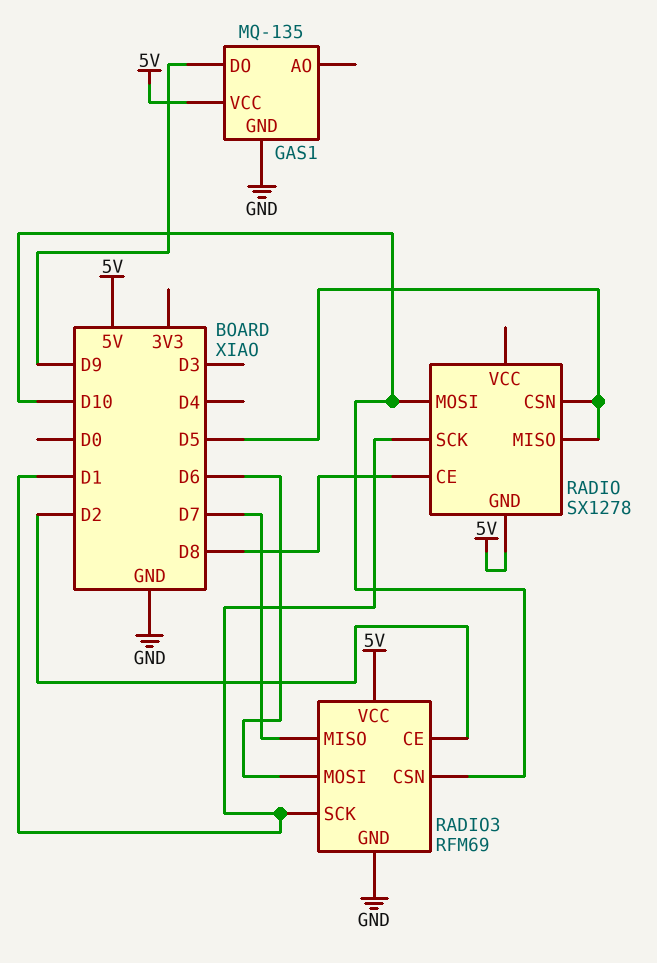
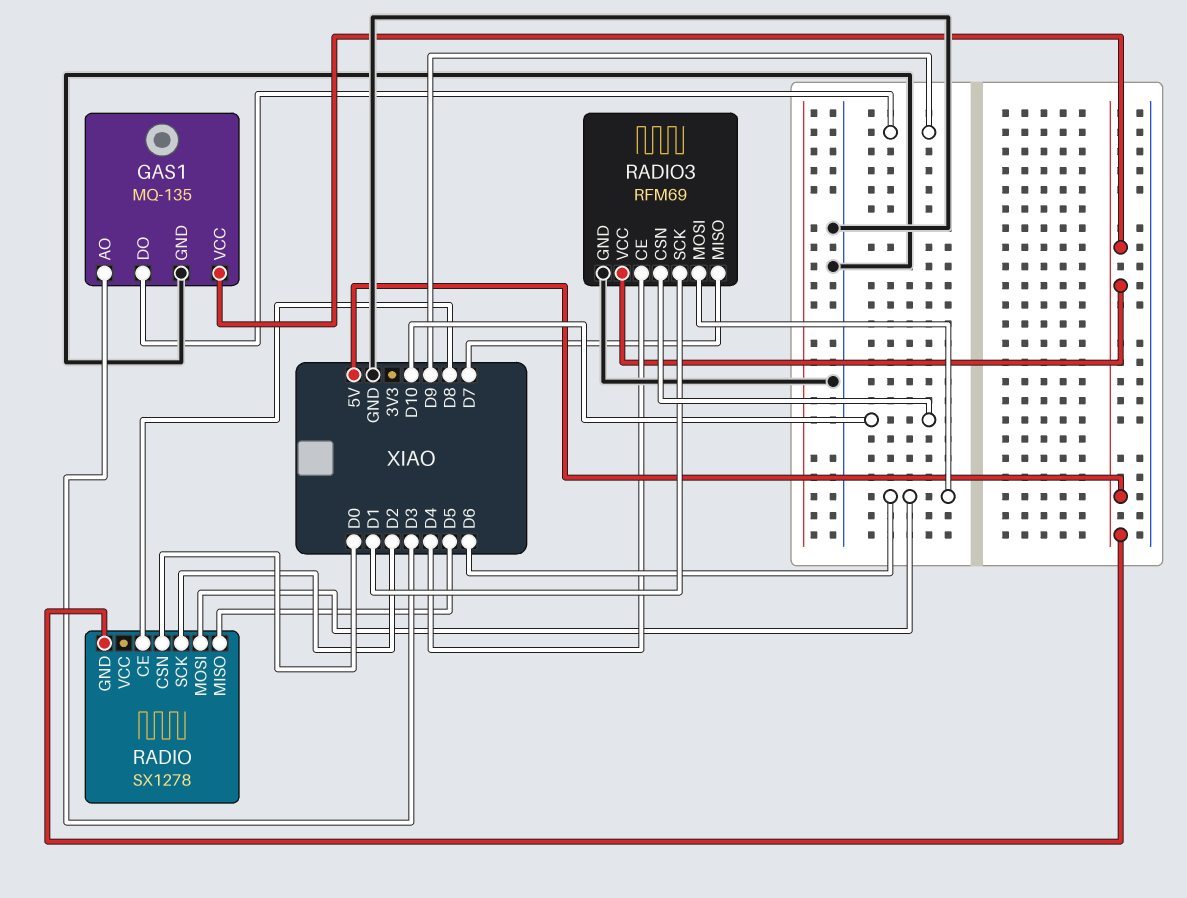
GAS1 pin AO: none -> D3
RADIO pin CSN: D5 -> D0
RADIO pin MOSI: D10 -> D6
RADIO pin SCK: D1 -> D2
RADIO3 pin CE: D2 -> D4

